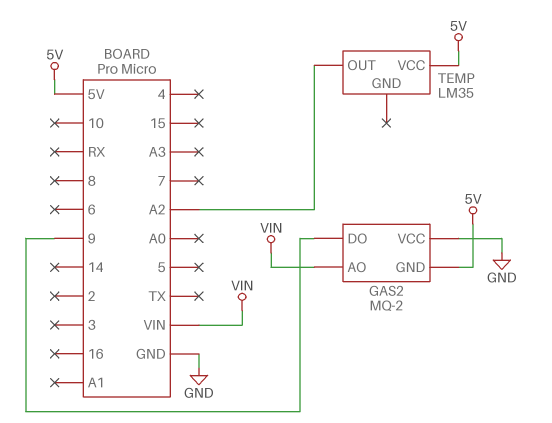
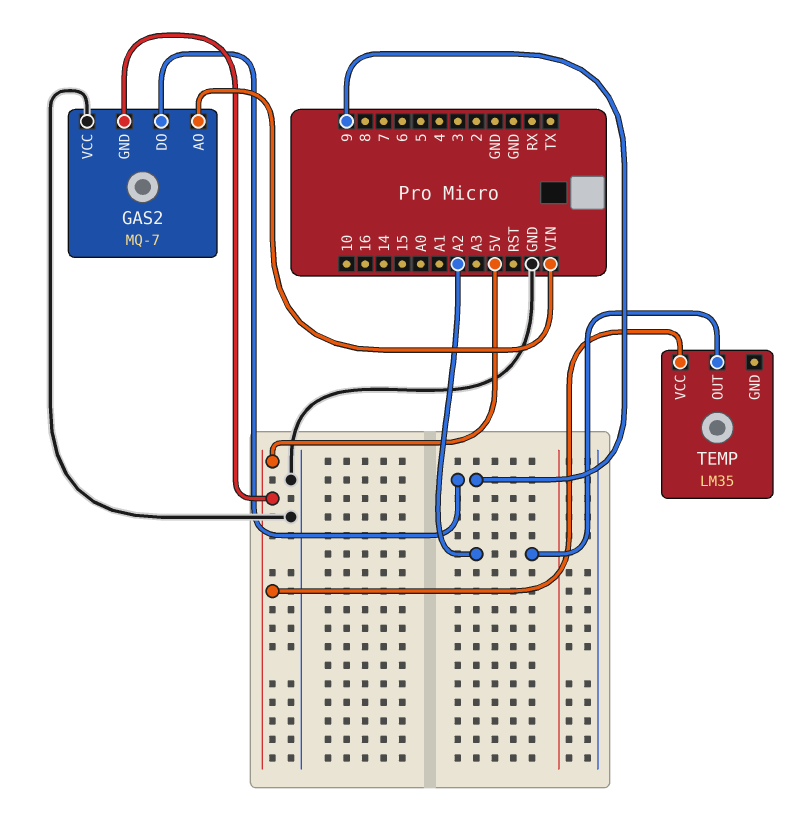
GAS2: MQ-2 -> MQ-7

